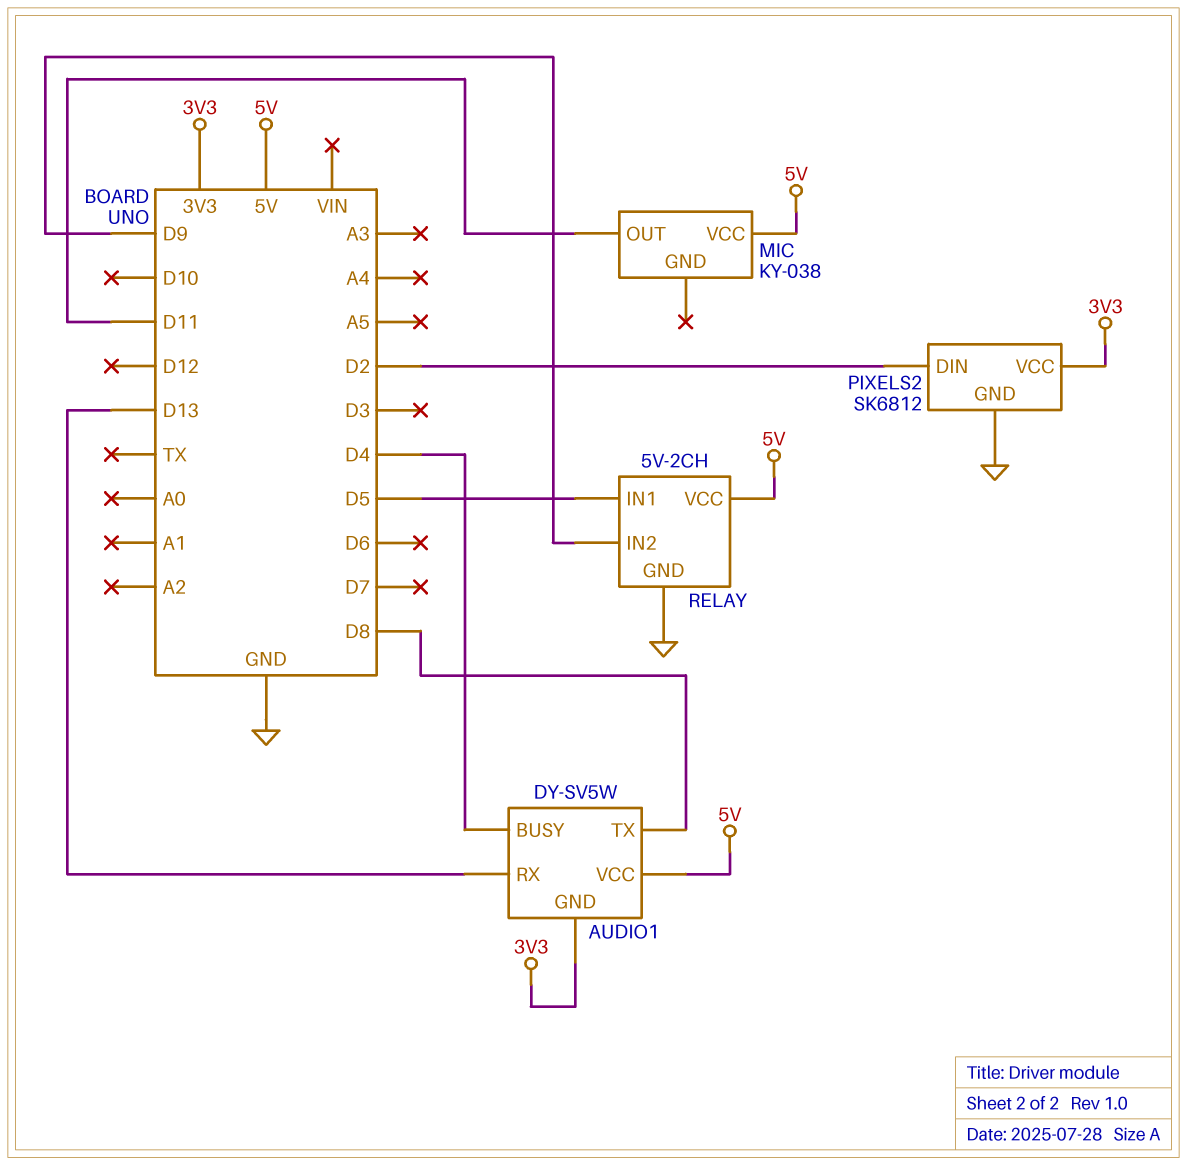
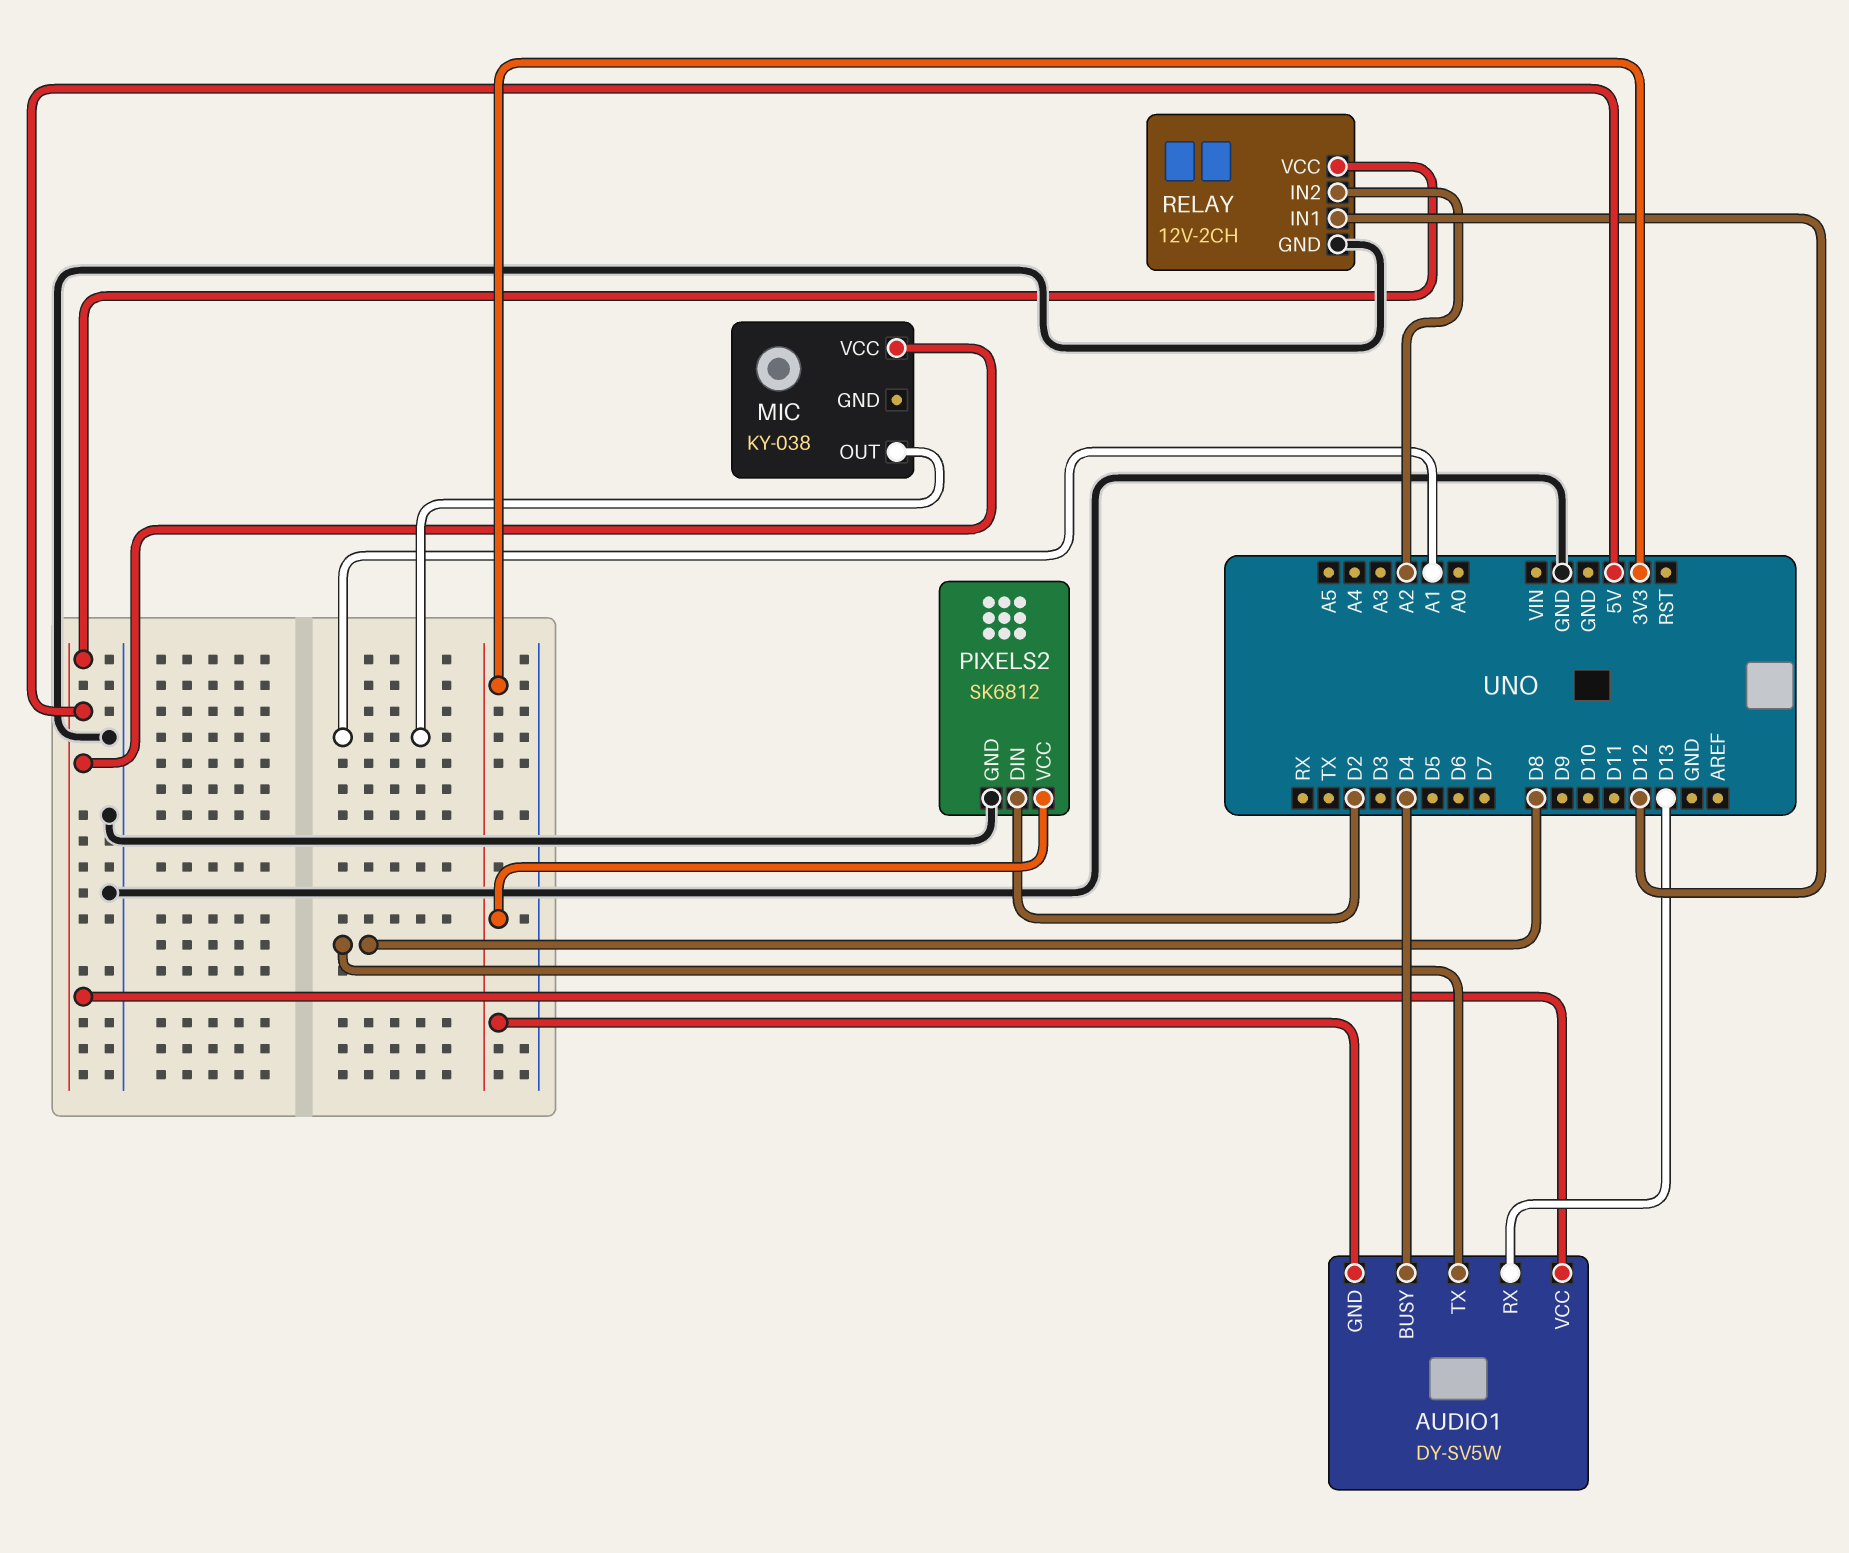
MIC pin OUT: D11 -> A1
RELAY: 5V-2CH -> 12V-2CH
RELAY pin IN1: D5 -> D12
RELAY pin IN2: D9 -> A2

